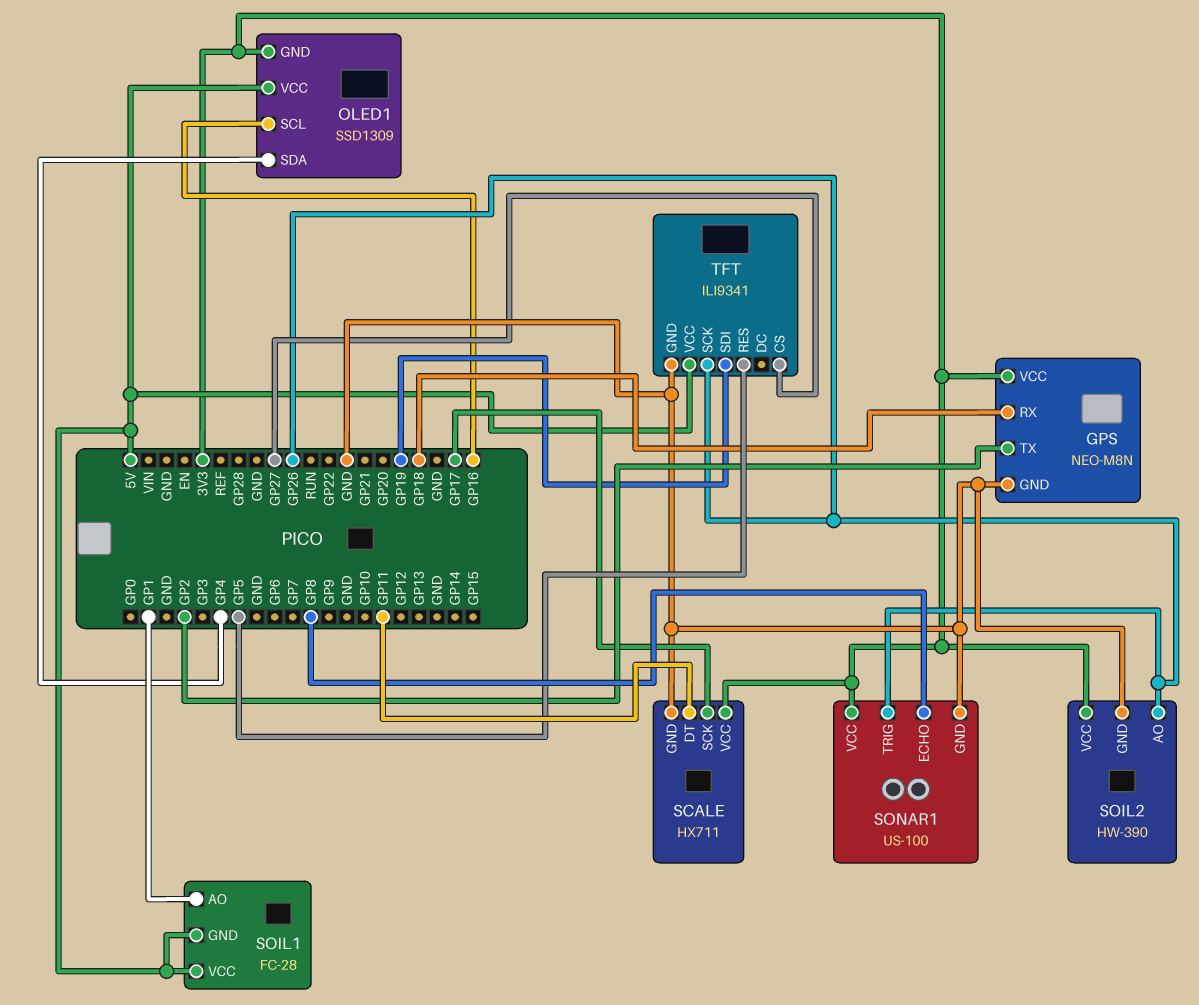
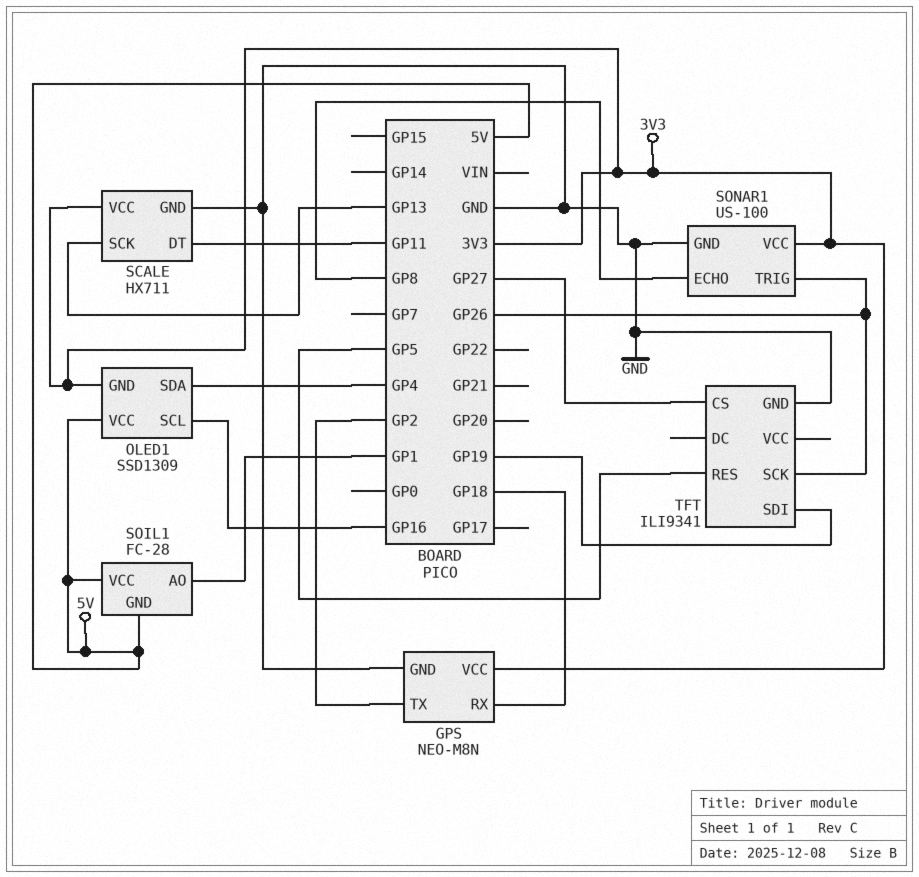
SCALE pin SCK: GP17 -> GP13
SOIL2: HW-390 -> none
SOIL2 pin AO: GP26 -> none
SOIL2 pin GND: GND -> none
SOIL2 pin VCC: 3V3 -> none
TFT pin VCC: 5V -> none

